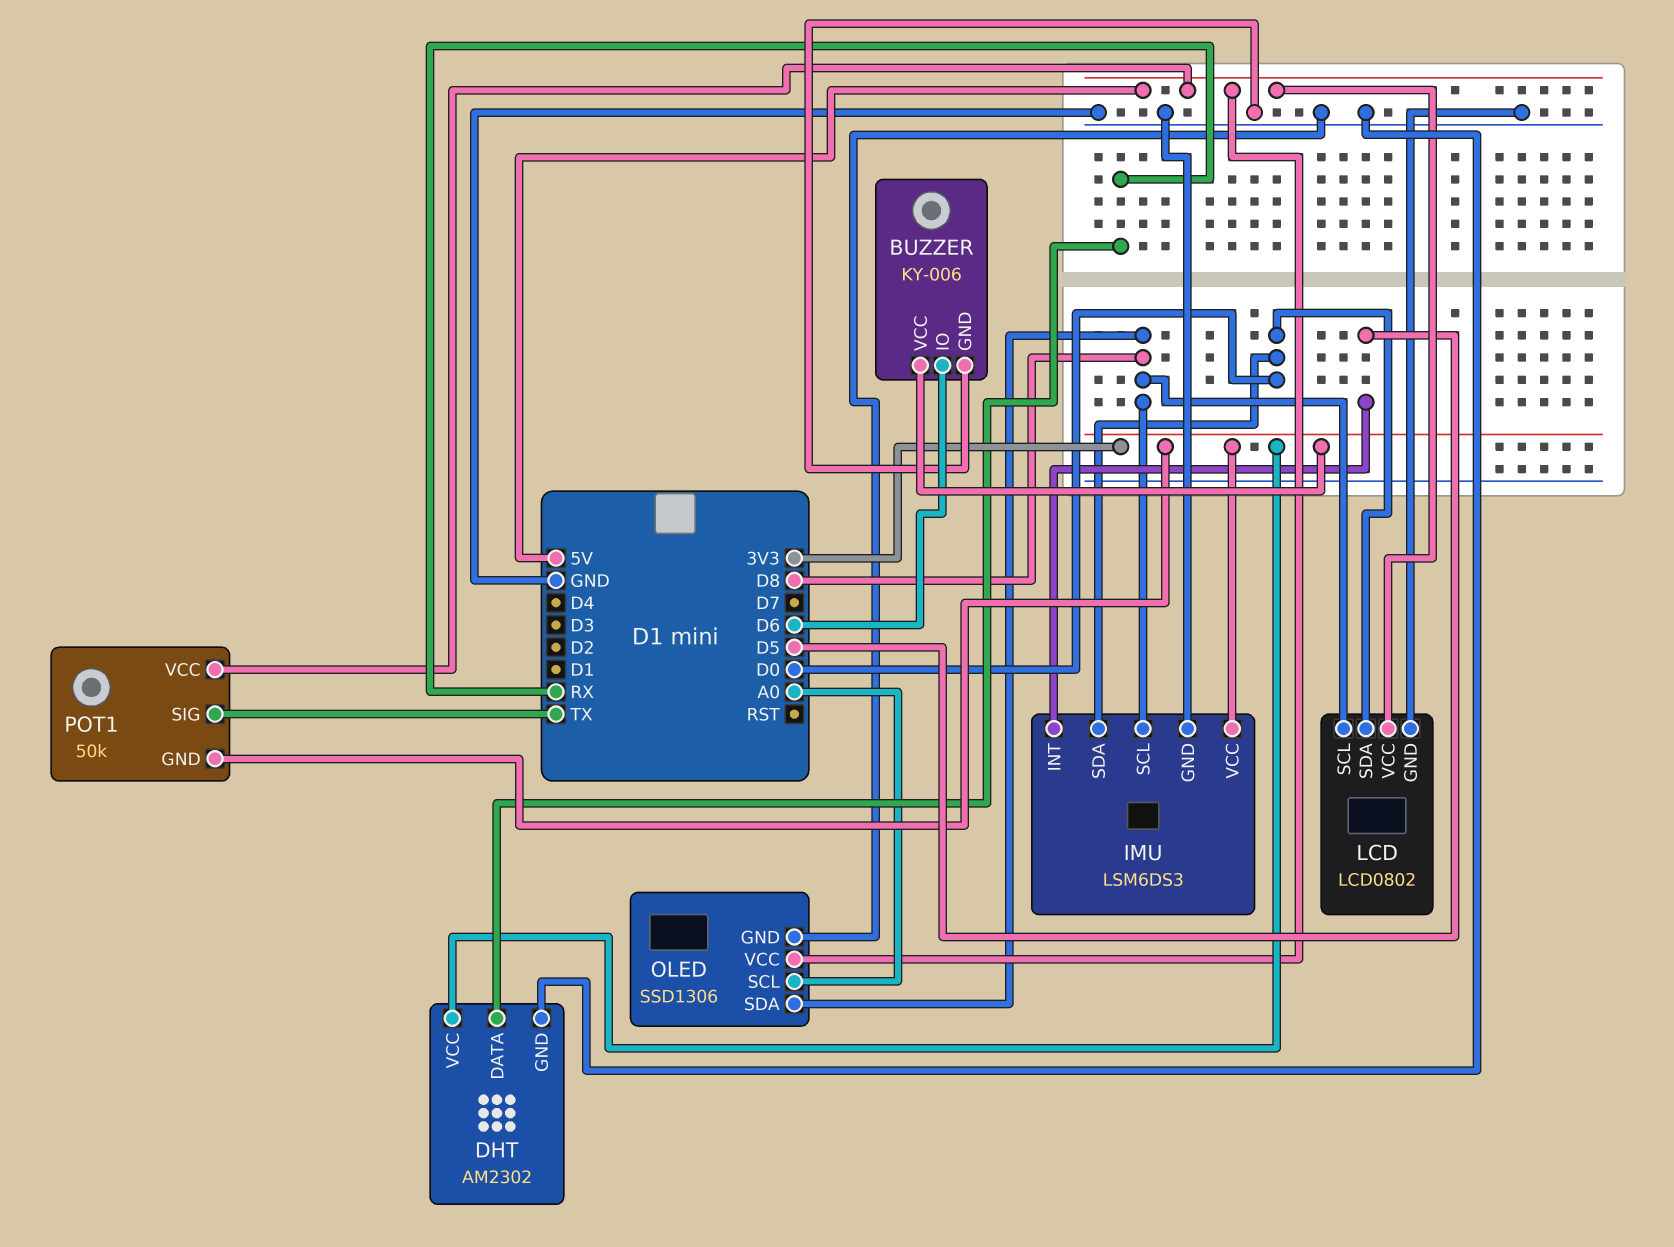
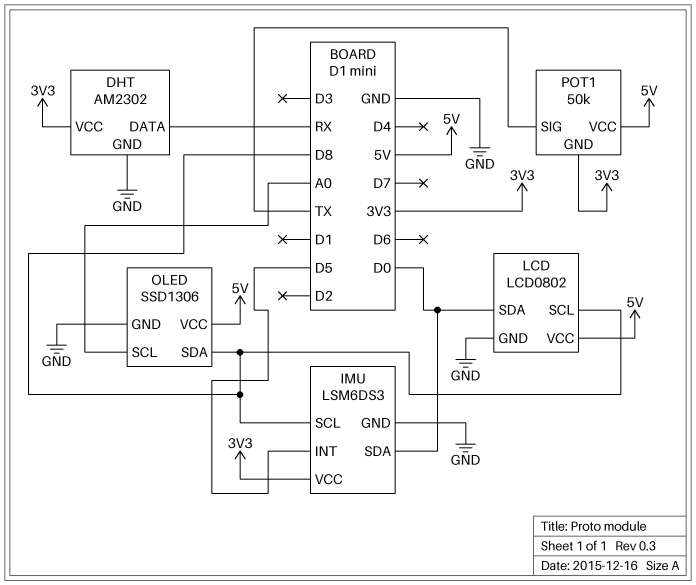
BUZZER: KY-006 -> none
BUZZER pin GND: GND -> none
BUZZER pin IO: D6 -> none
BUZZER pin VCC: 3V3 -> none

